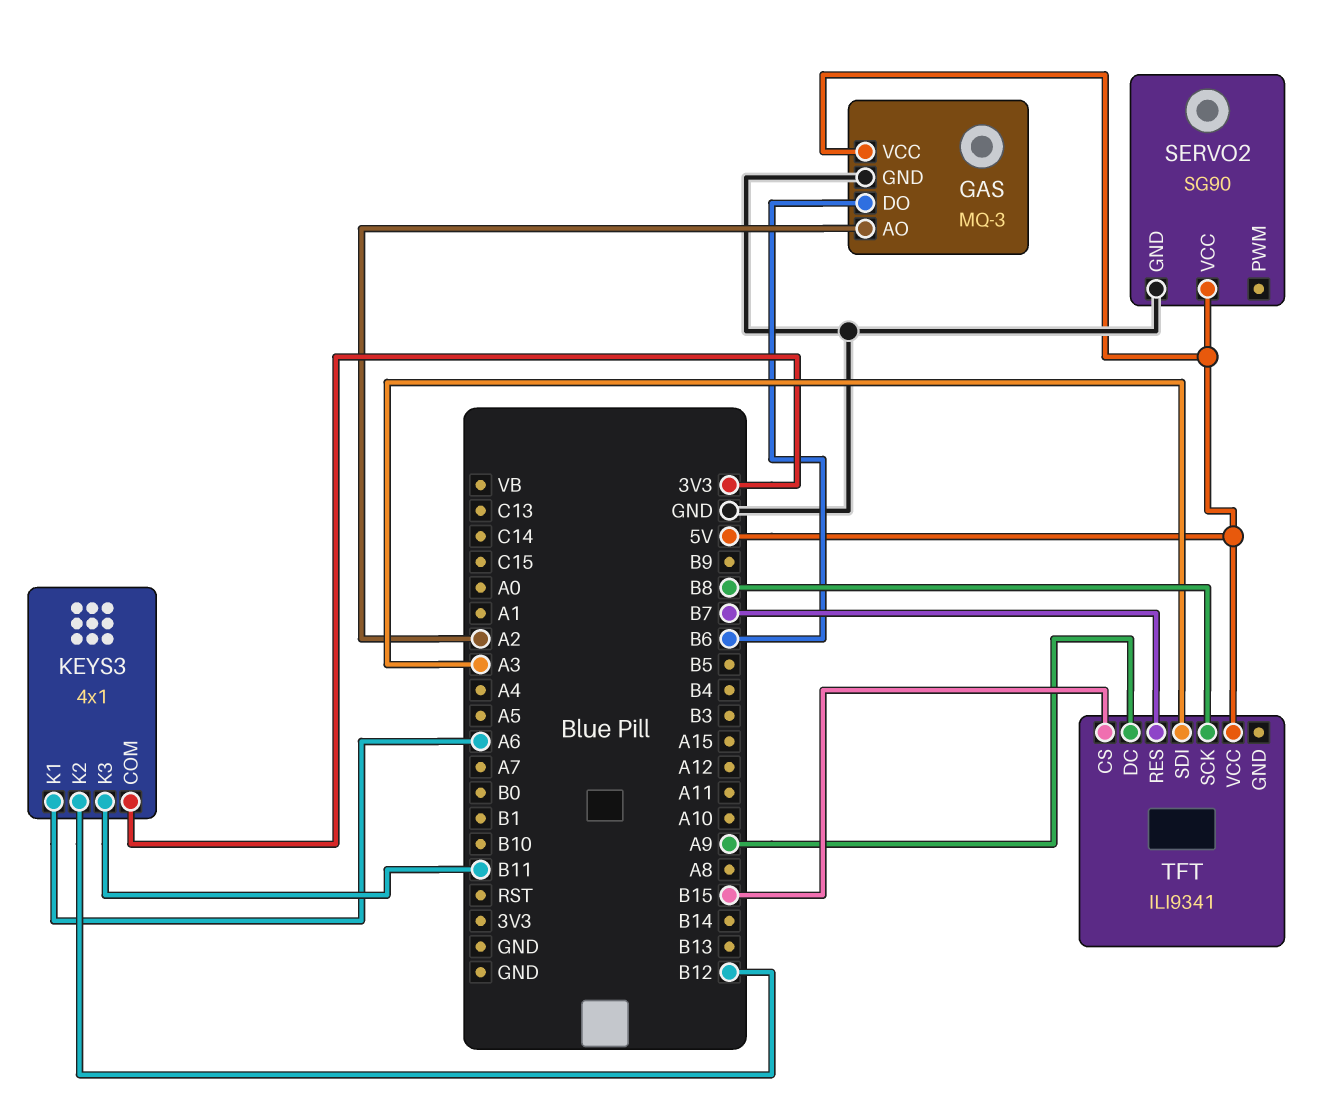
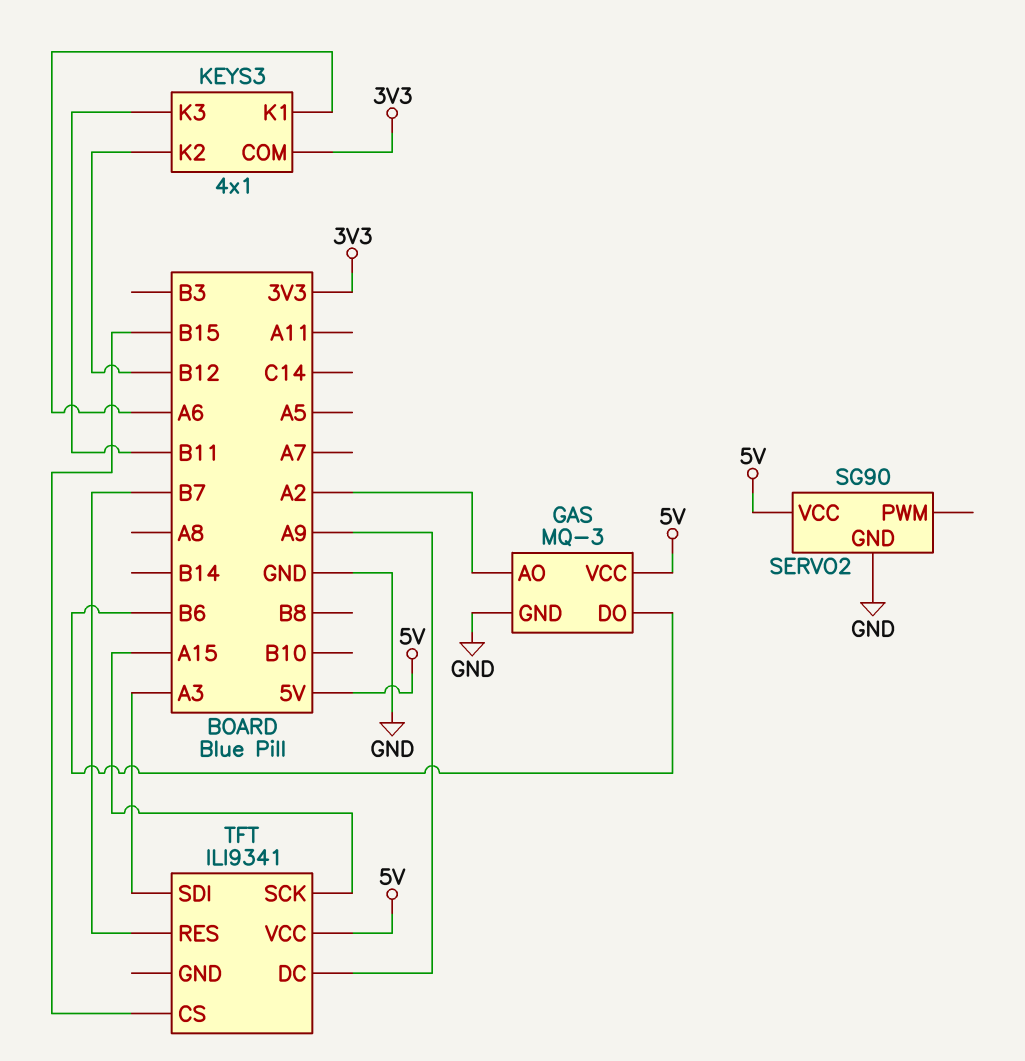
TFT pin SCK: B8 -> A15

